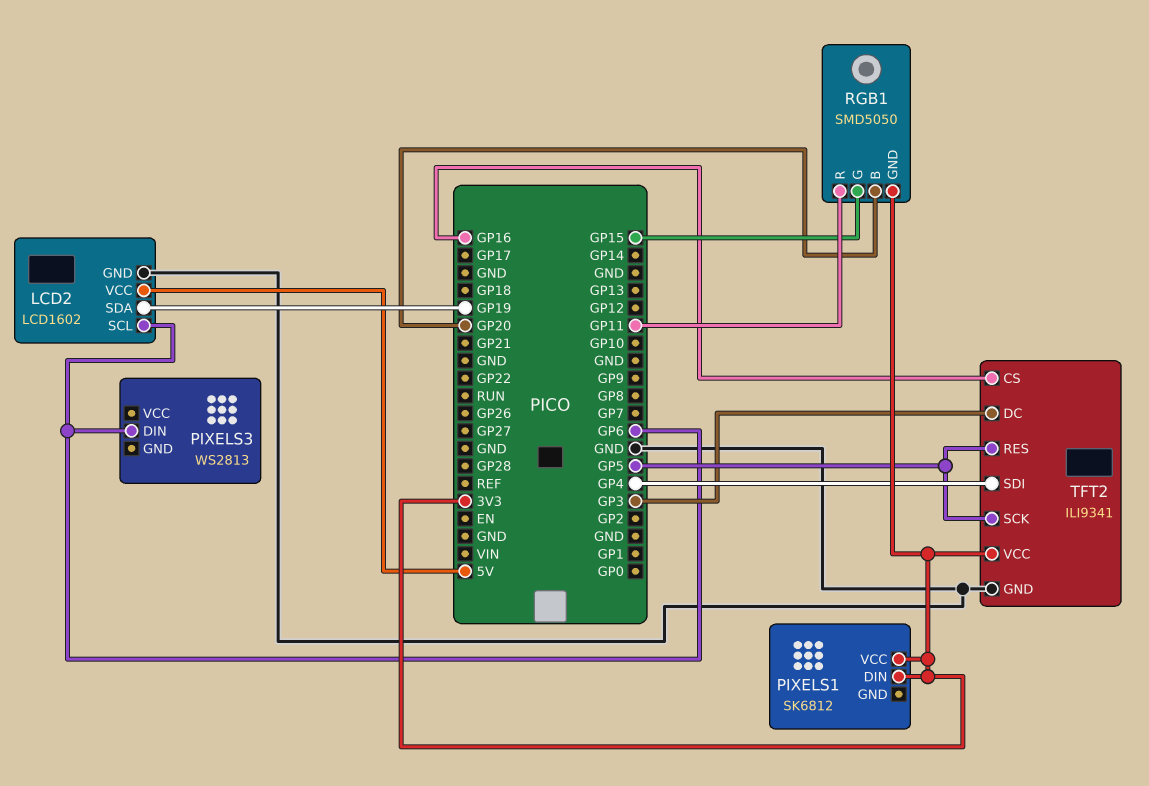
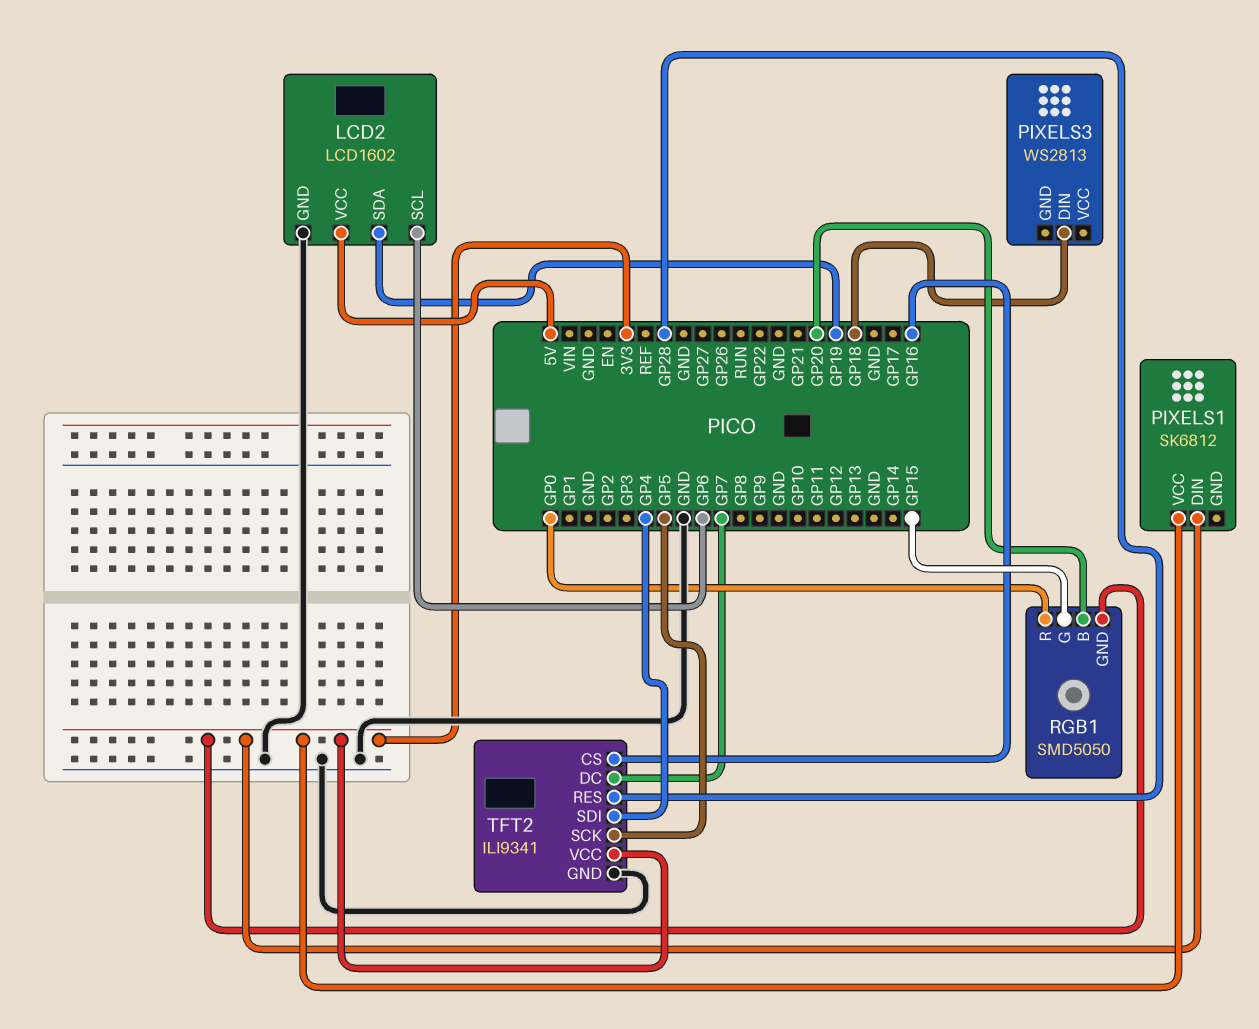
PIXELS3 pin DIN: GP6 -> GP18
RGB1 pin R: GP11 -> GP0
TFT2 pin DC: GP3 -> GP7
TFT2 pin RES: GP5 -> GP28

